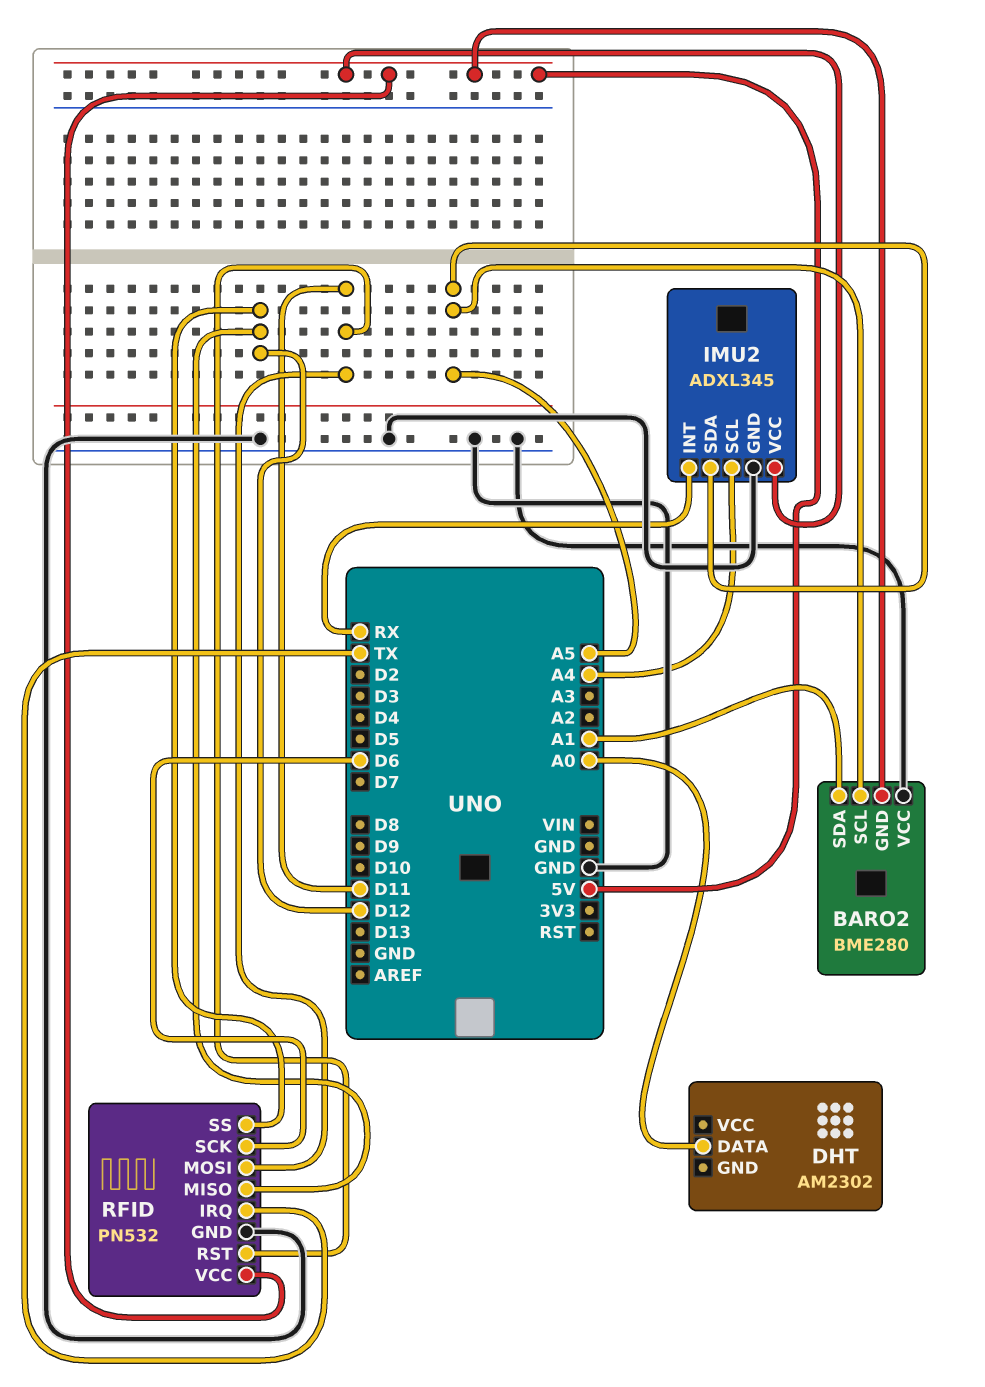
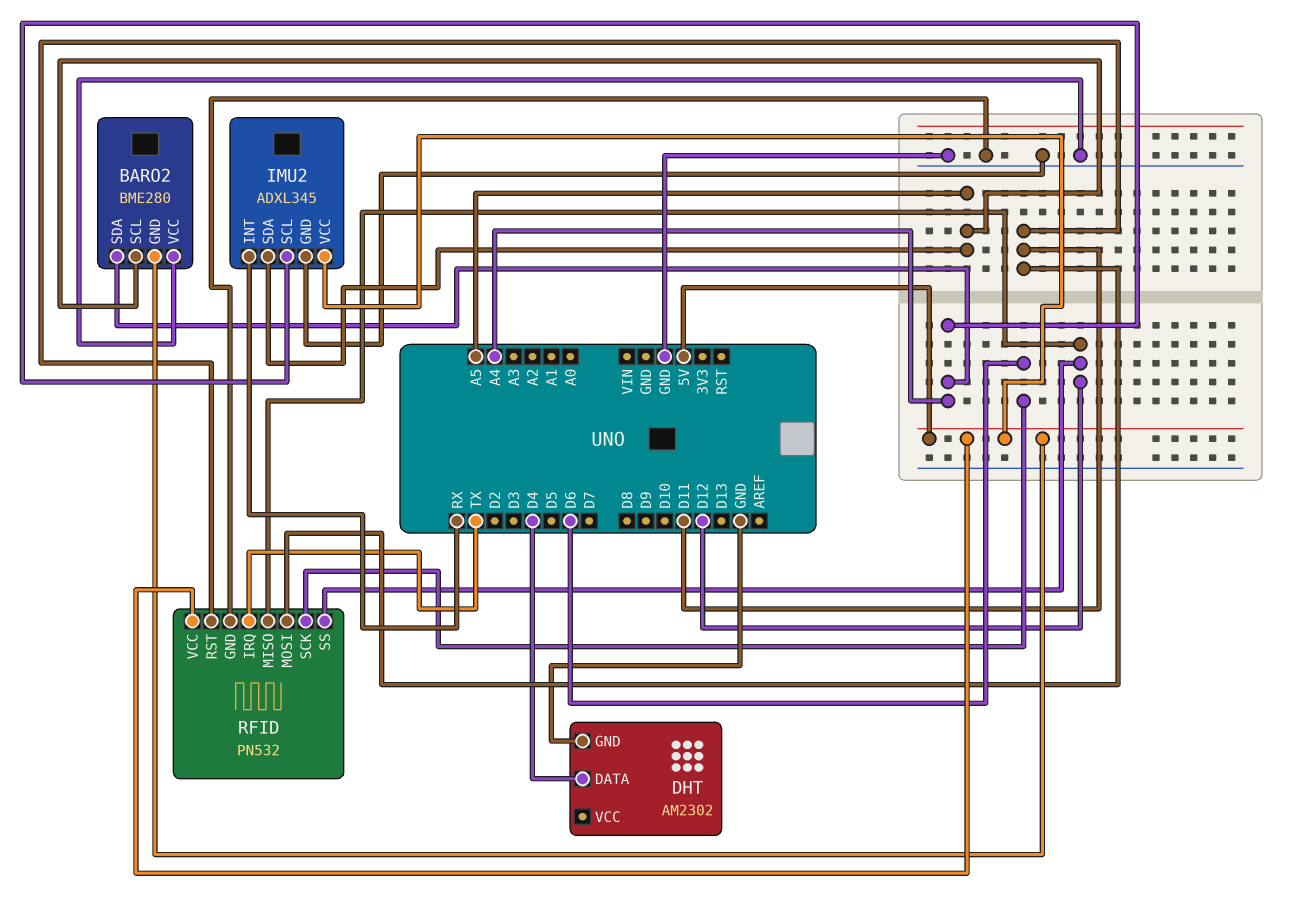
BARO2 pin SDA: A1 -> A4
DHT pin DATA: A0 -> D4
DHT pin GND: none -> GND

